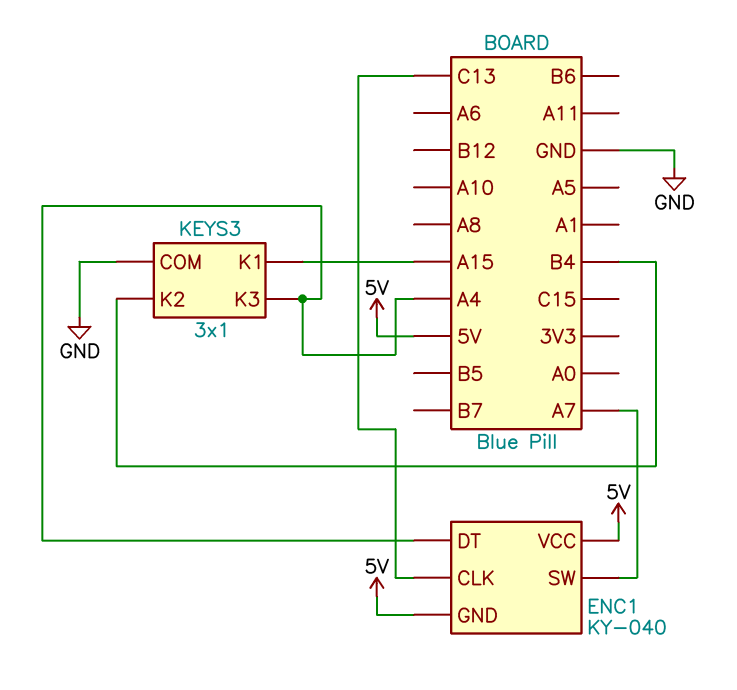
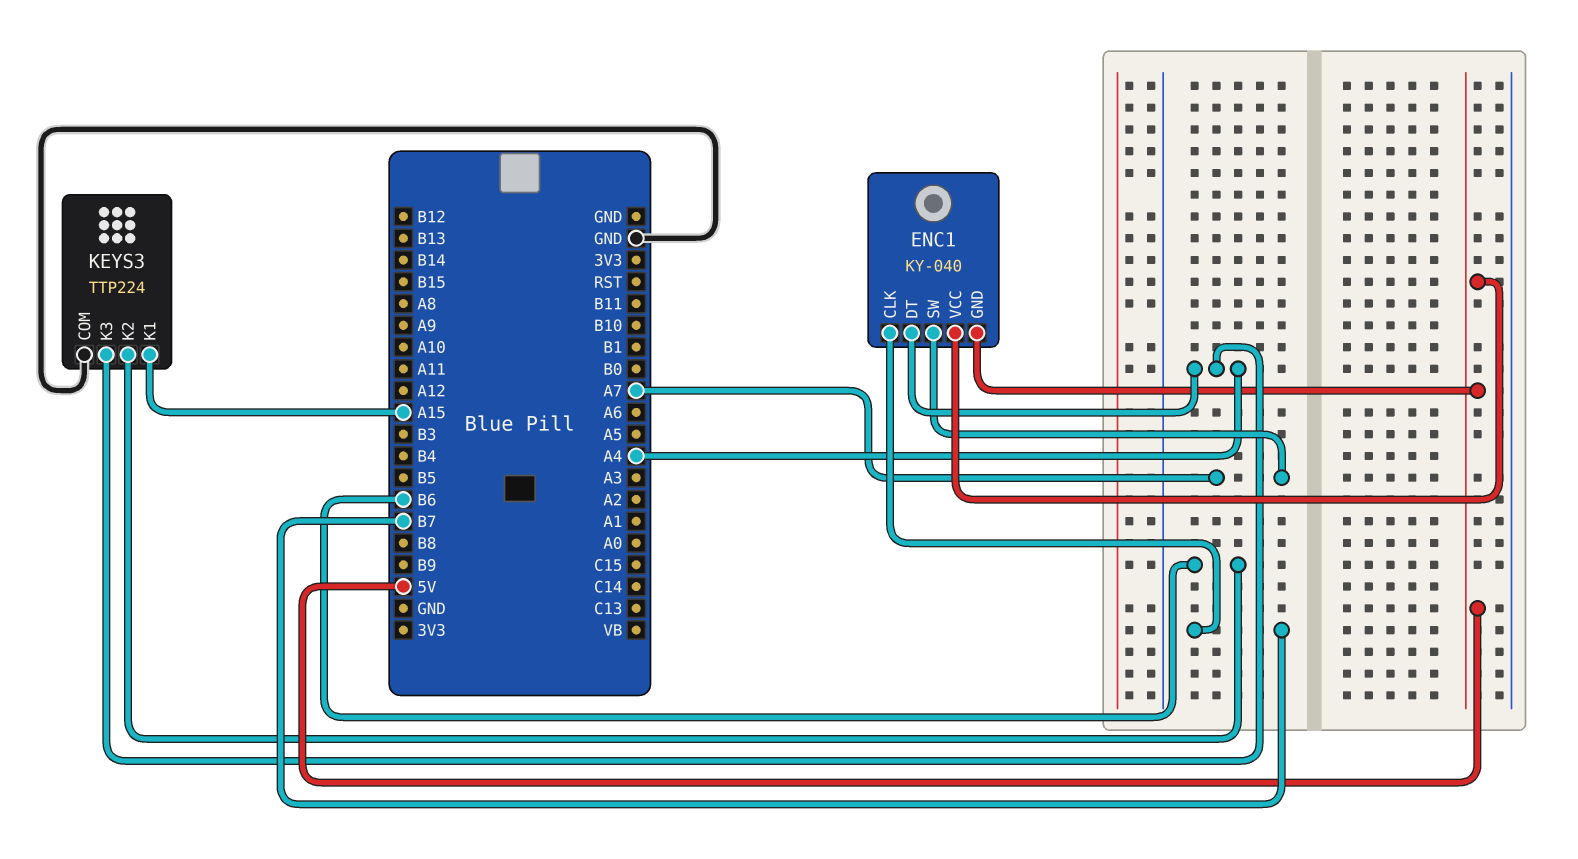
ENC1 pin CLK: C13 -> B7
KEYS3: 3x1 -> TTP224
KEYS3 pin K2: B4 -> B6

